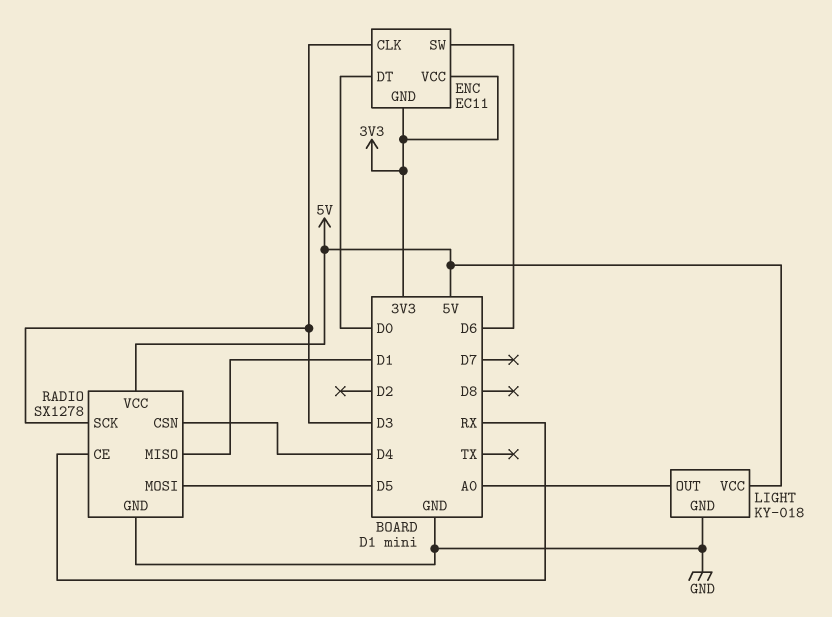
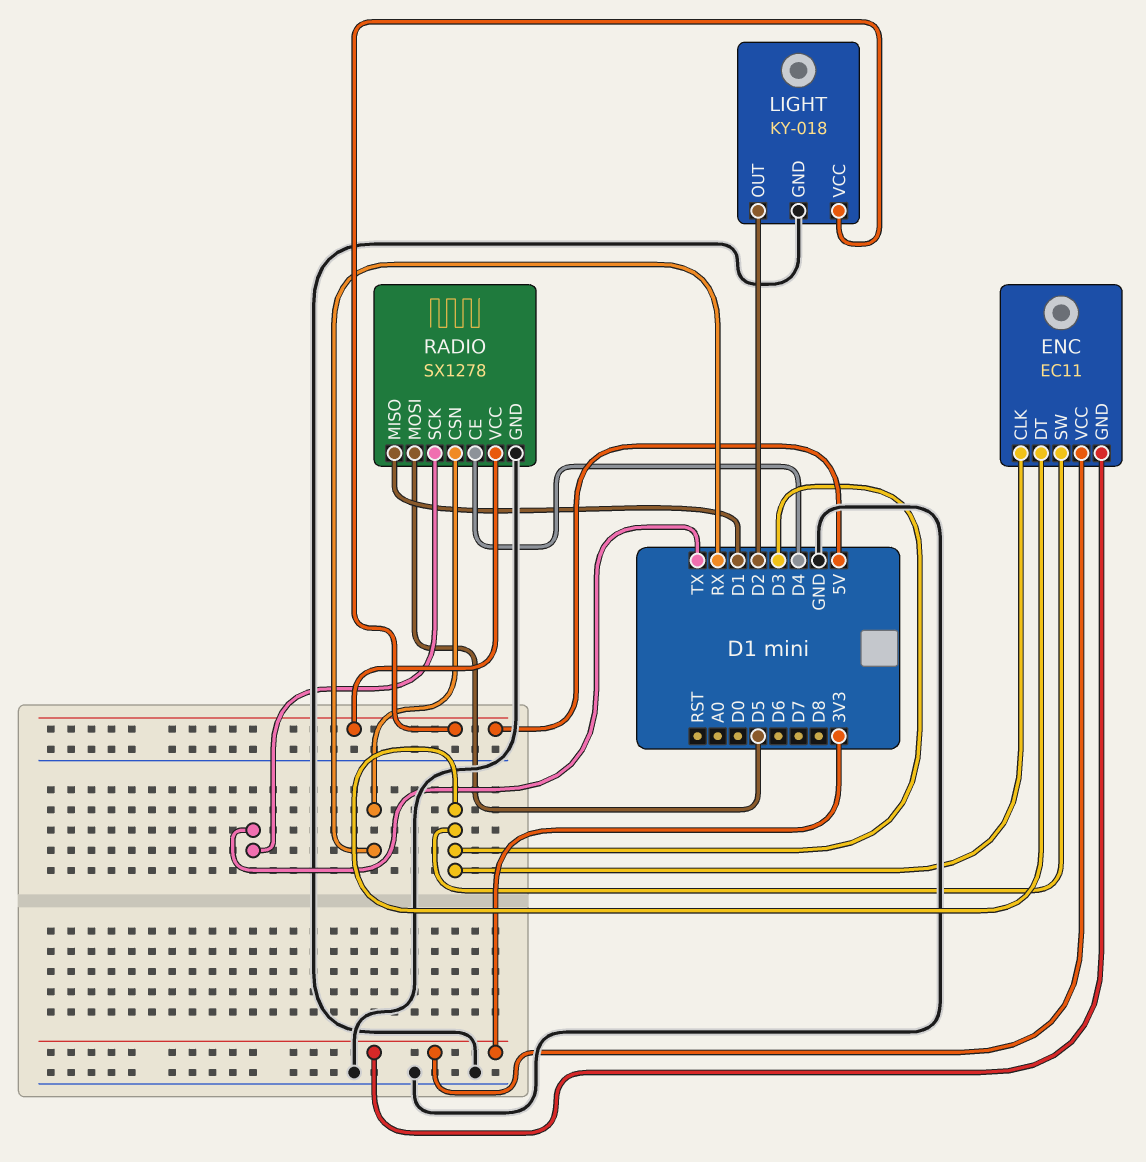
ENC pin DT: D0 -> D3
ENC pin SW: D6 -> D3
LIGHT pin OUT: A0 -> D2
RADIO pin CE: RX -> D4
RADIO pin CSN: D4 -> RX
RADIO pin SCK: D3 -> TX

